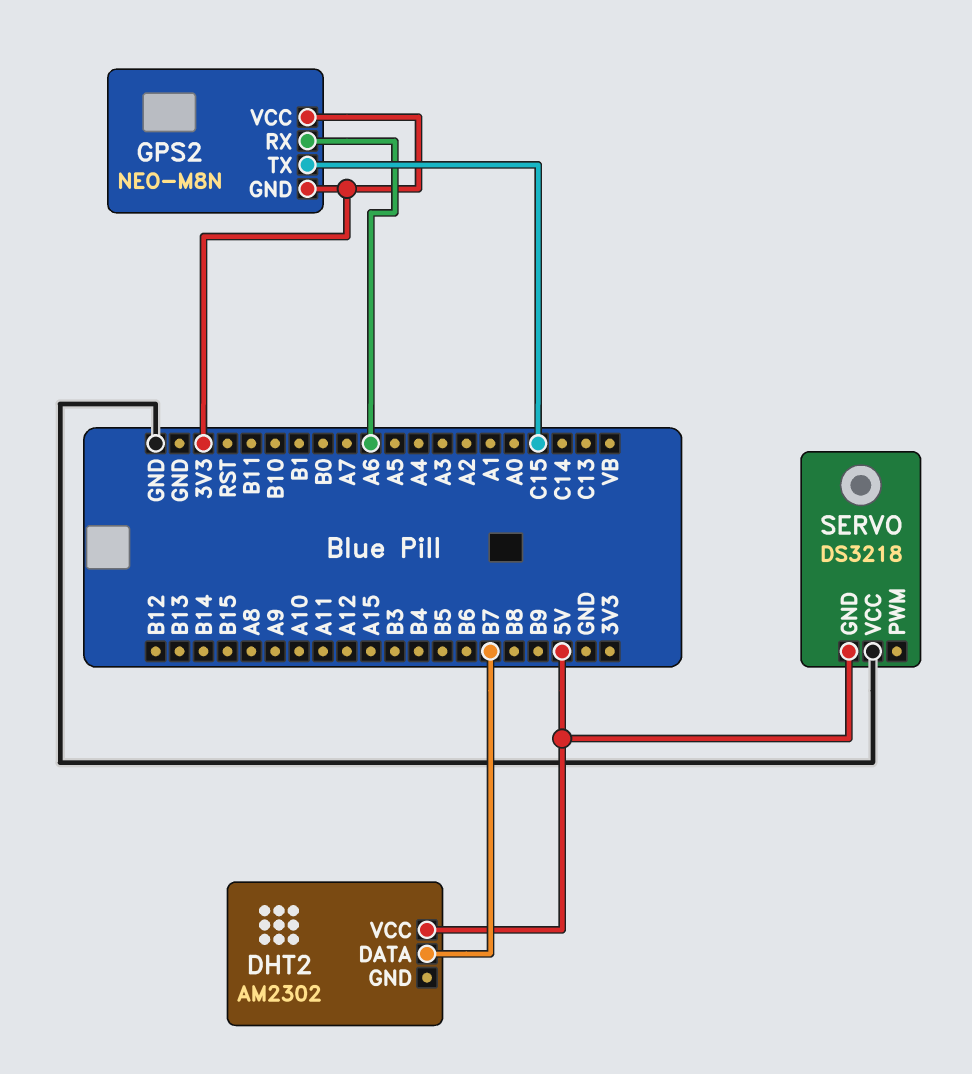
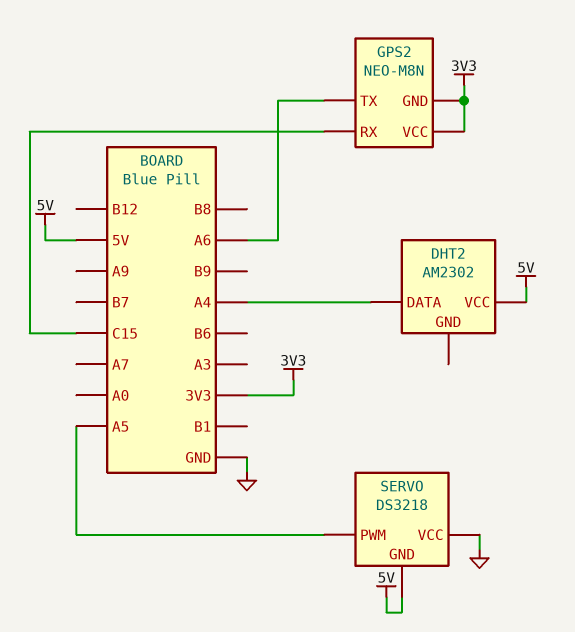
DHT2 pin DATA: B7 -> A4
GPS2 pin RX: A6 -> C15
GPS2 pin TX: C15 -> A6
SERVO pin PWM: none -> A5

